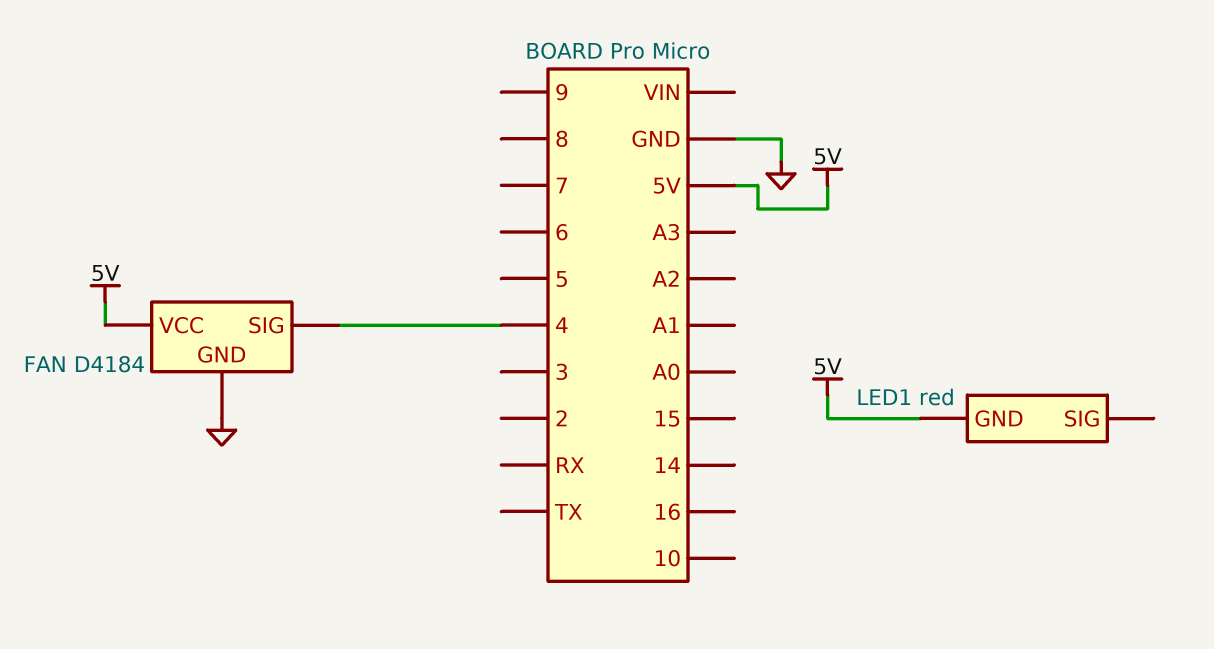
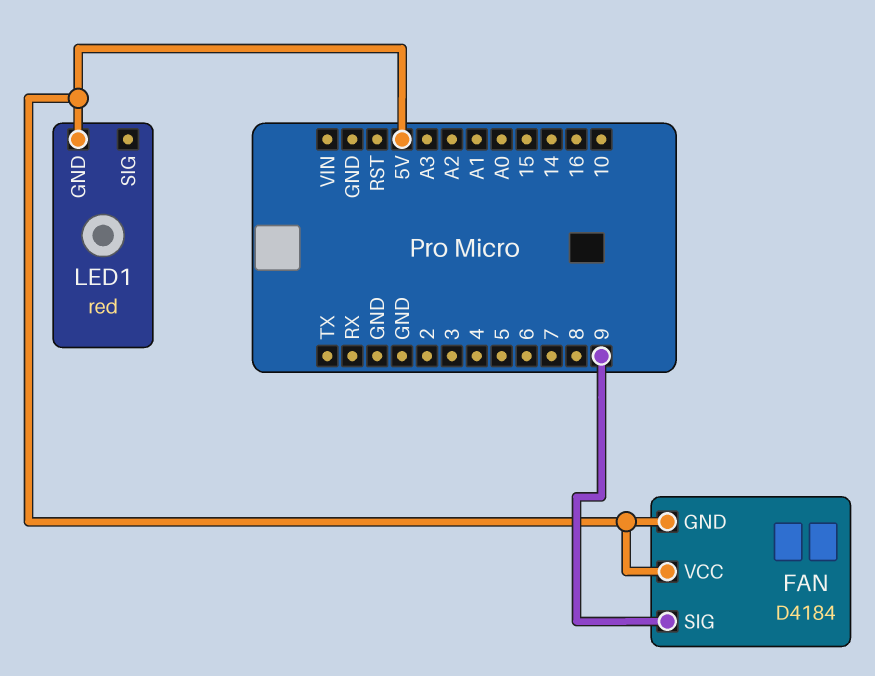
FAN pin GND: GND -> 5V
FAN pin SIG: 4 -> 9

